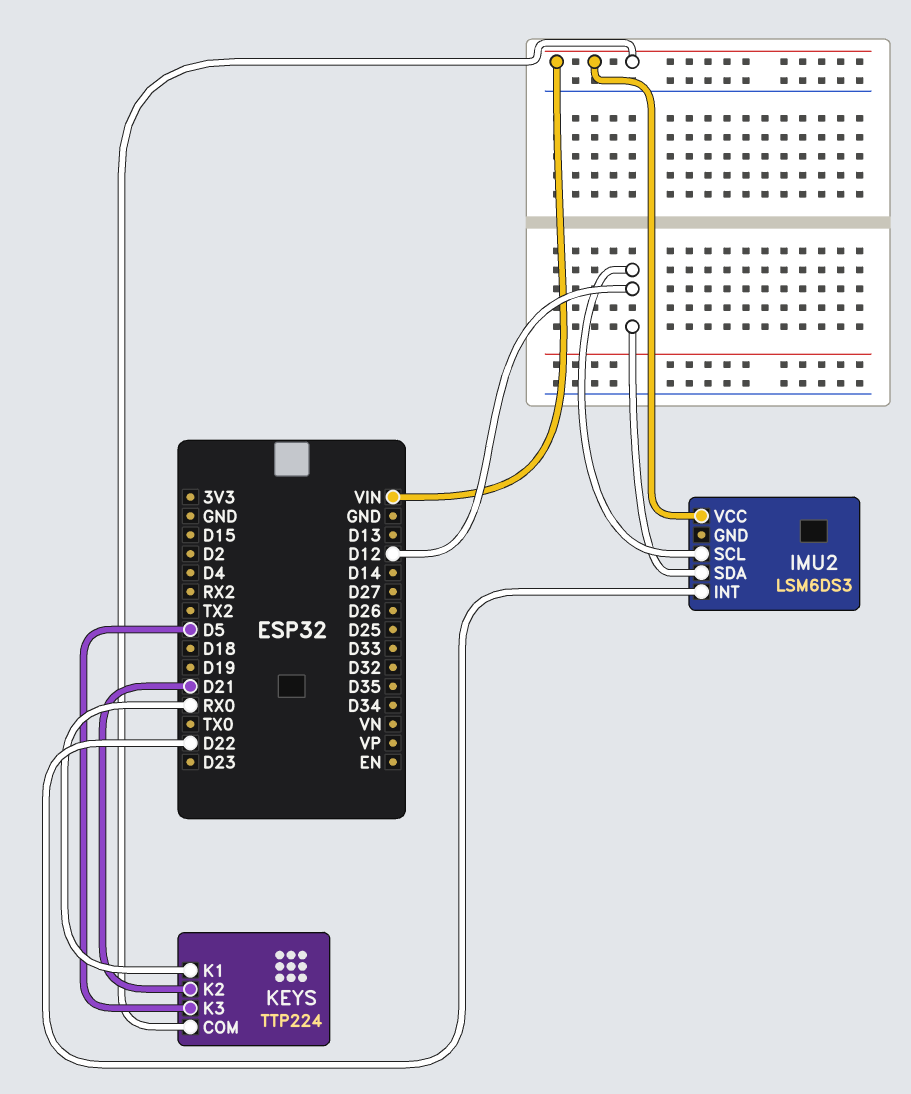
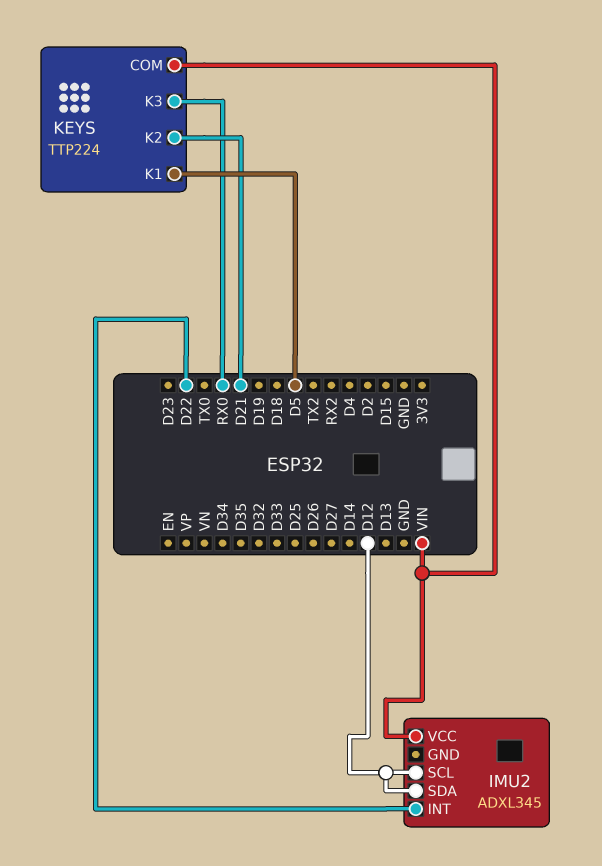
IMU2: LSM6DS3 -> ADXL345
KEYS pin K1: RX0 -> D5
KEYS pin K3: D5 -> RX0

